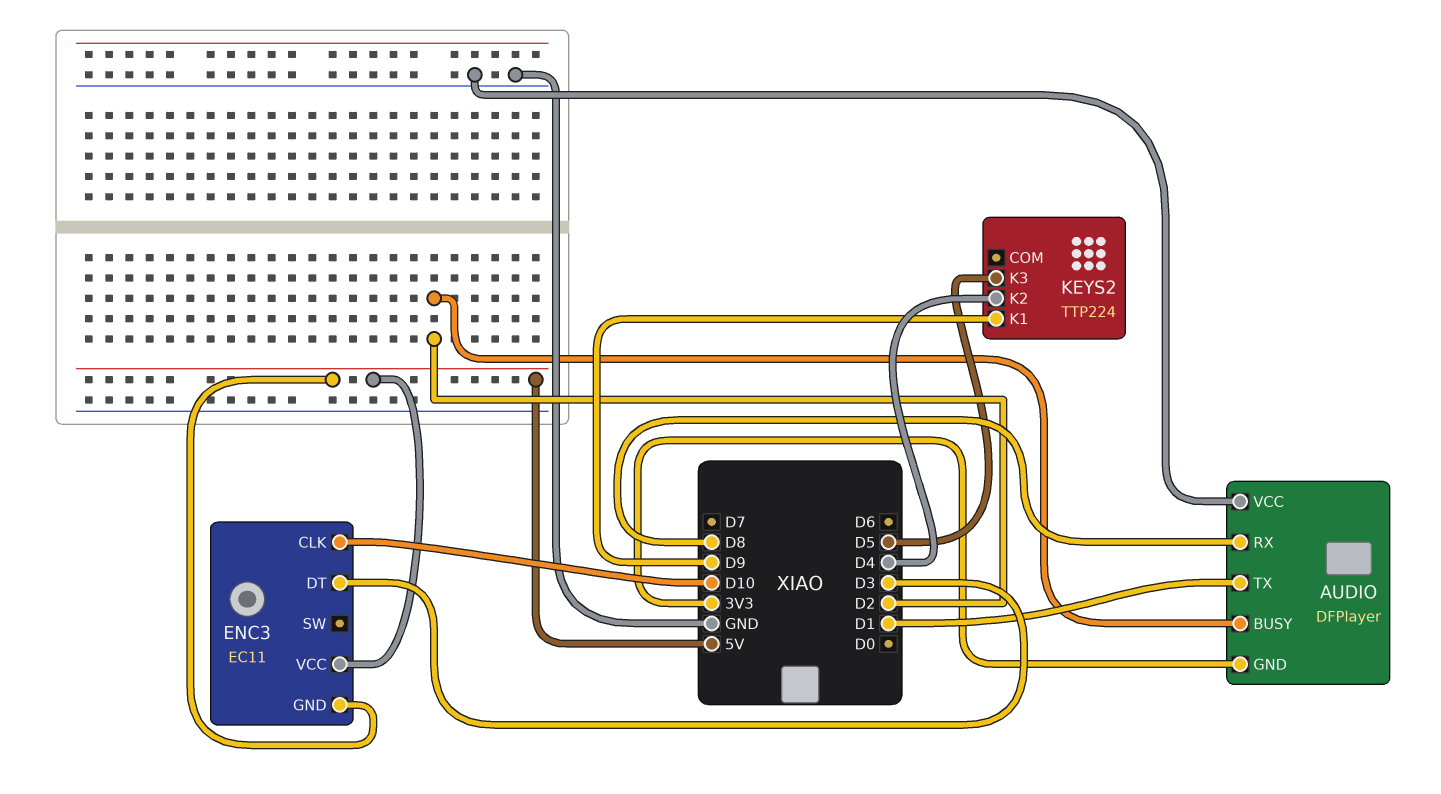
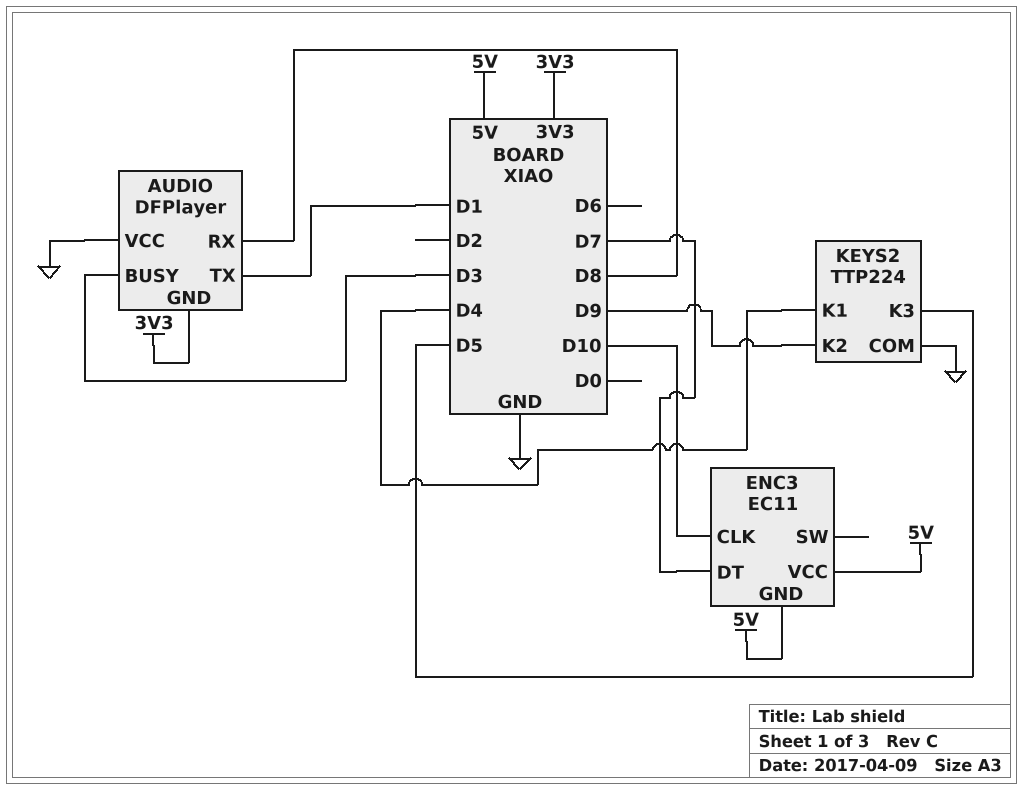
AUDIO pin BUSY: D2 -> D3
ENC3 pin DT: D3 -> D7
KEYS2 pin COM: none -> GND
KEYS2 pin K1: D9 -> D4
KEYS2 pin K2: D4 -> D9

